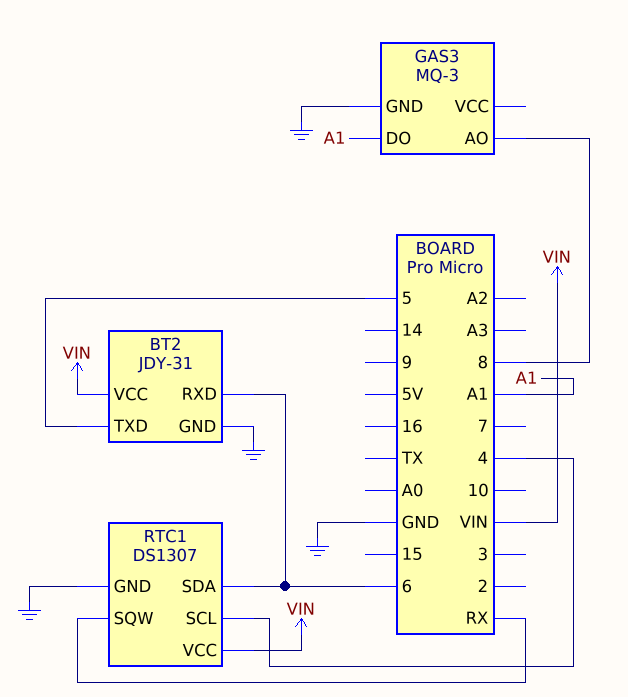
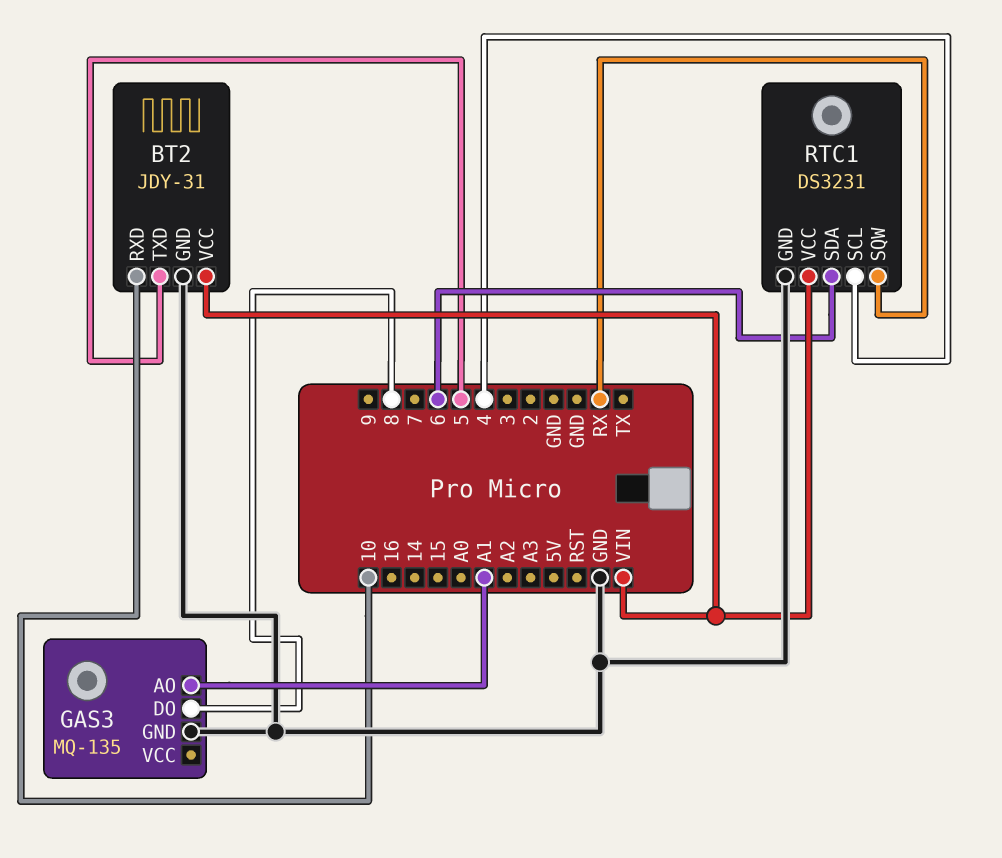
BT2 pin RXD: 6 -> 10
GAS3: MQ-3 -> MQ-135
GAS3 pin AO: 8 -> A1
GAS3 pin DO: A1 -> 8
RTC1: DS1307 -> DS3231

